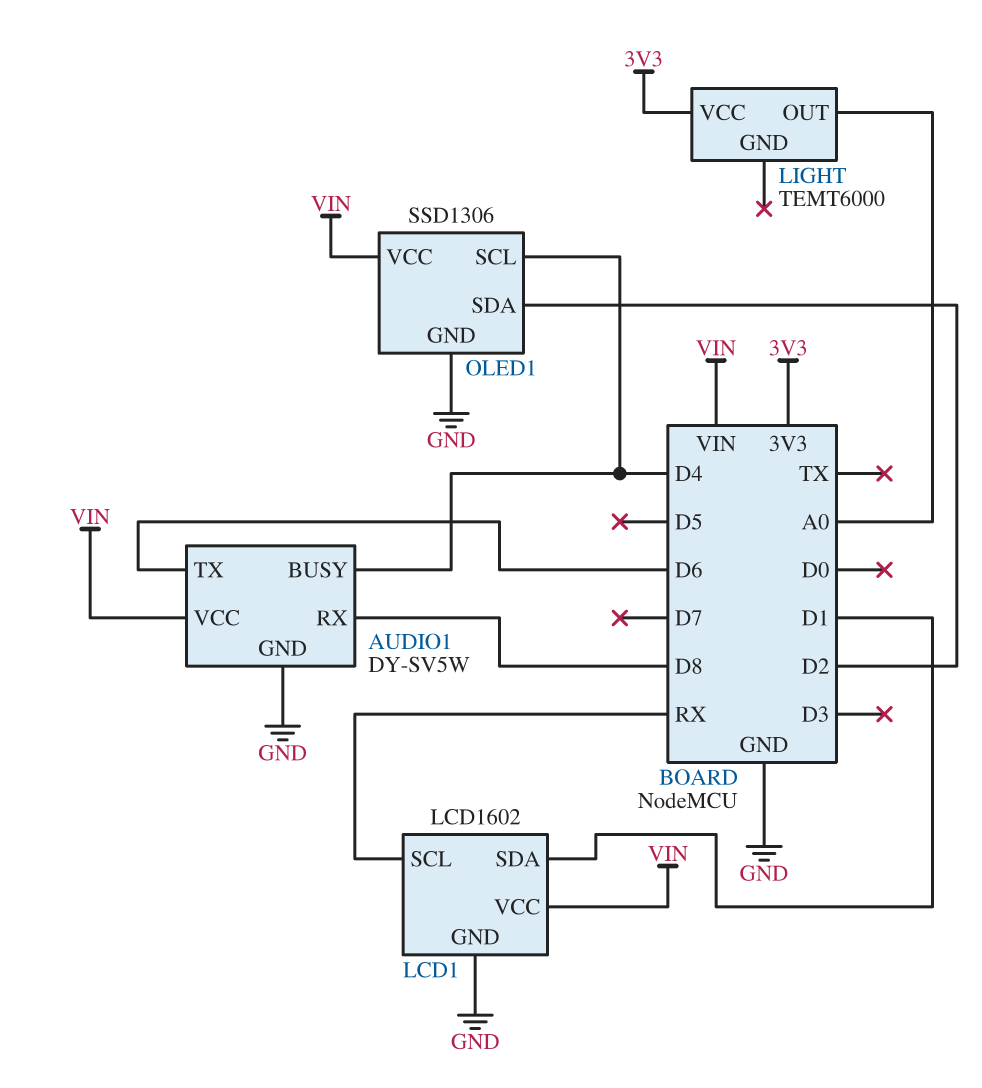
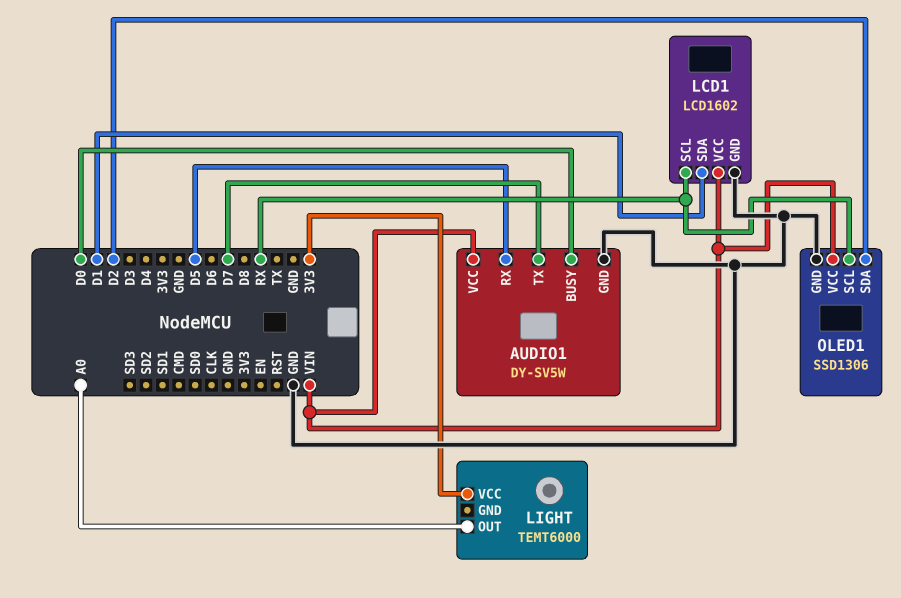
AUDIO1 pin BUSY: D4 -> D0
AUDIO1 pin RX: D8 -> D5
AUDIO1 pin TX: D6 -> D7
OLED1 pin SCL: D4 -> RX

